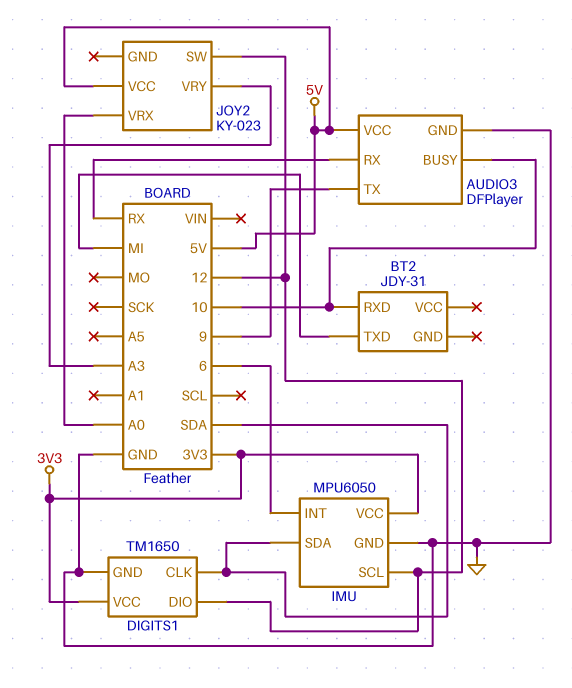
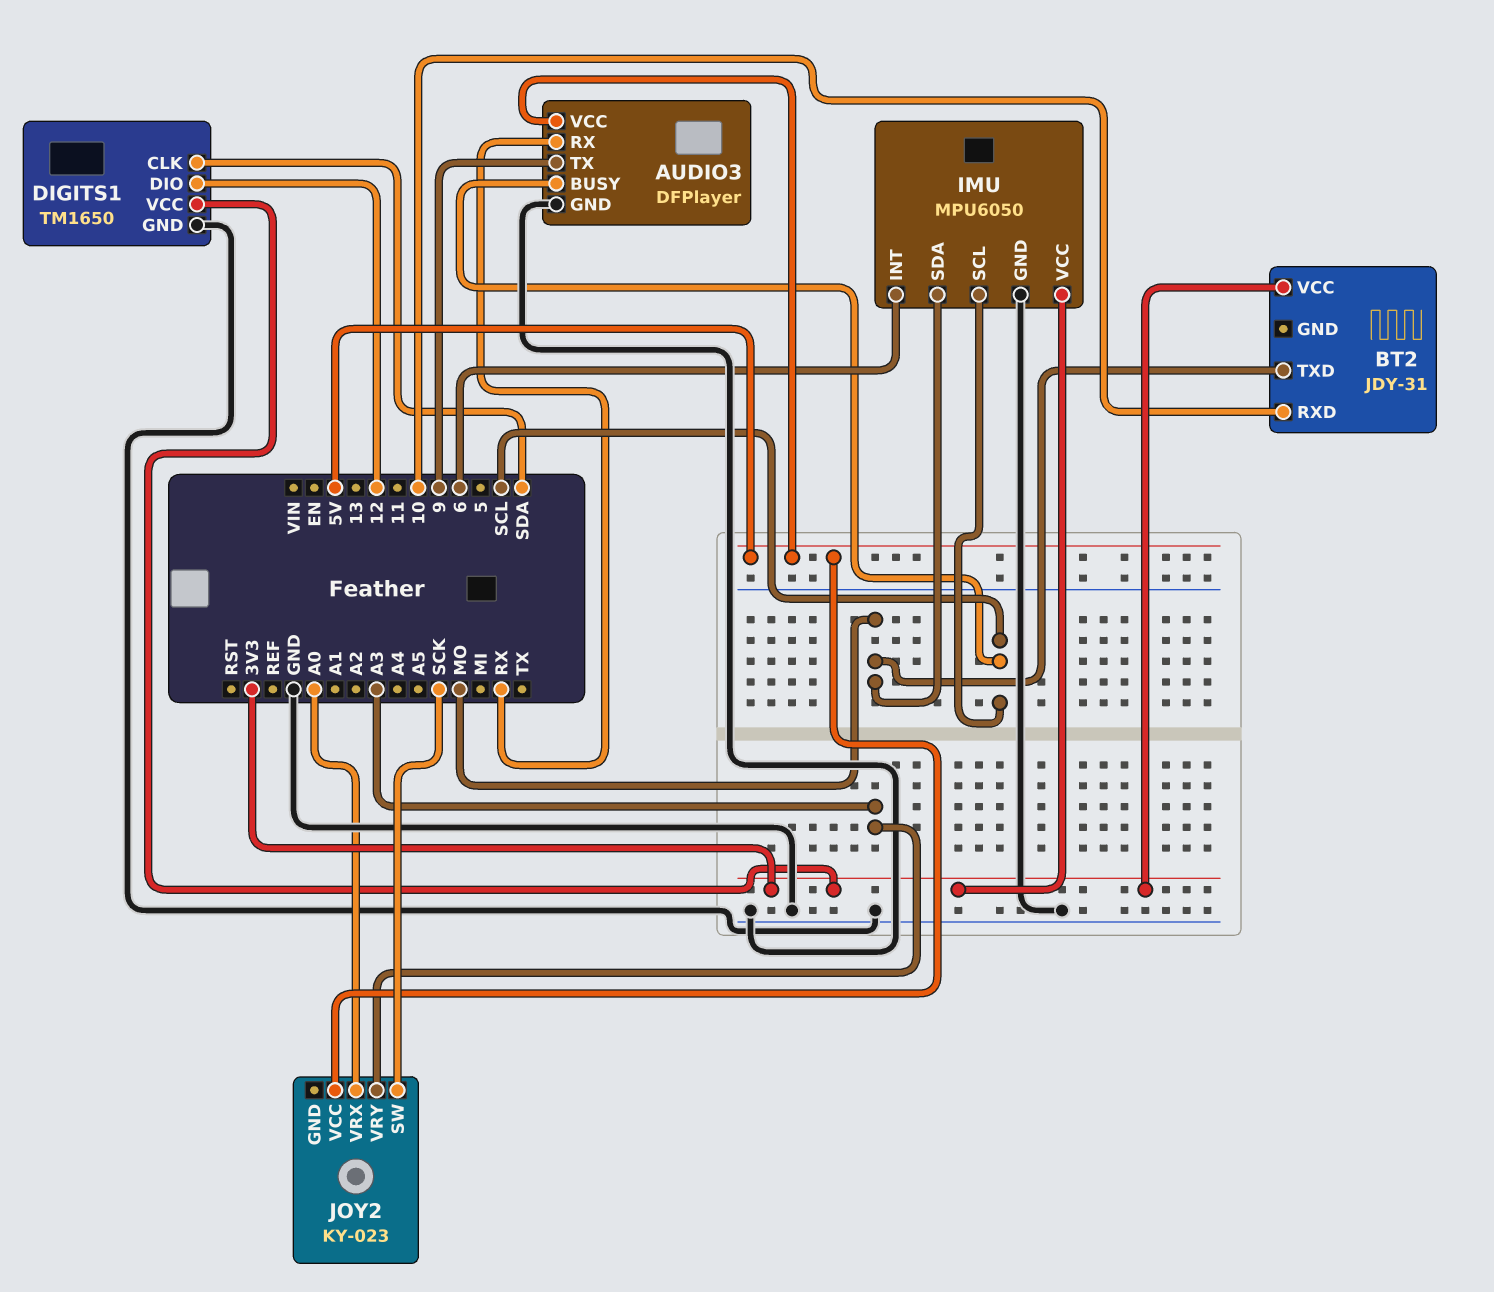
AUDIO3 pin BUSY: 10 -> SCL
BT2 pin TXD: MI -> MO
BT2 pin VCC: none -> 3V3
IMU pin SCL: 12 -> SCL
IMU pin SDA: SDA -> MO
JOY2 pin SW: 12 -> SCK

